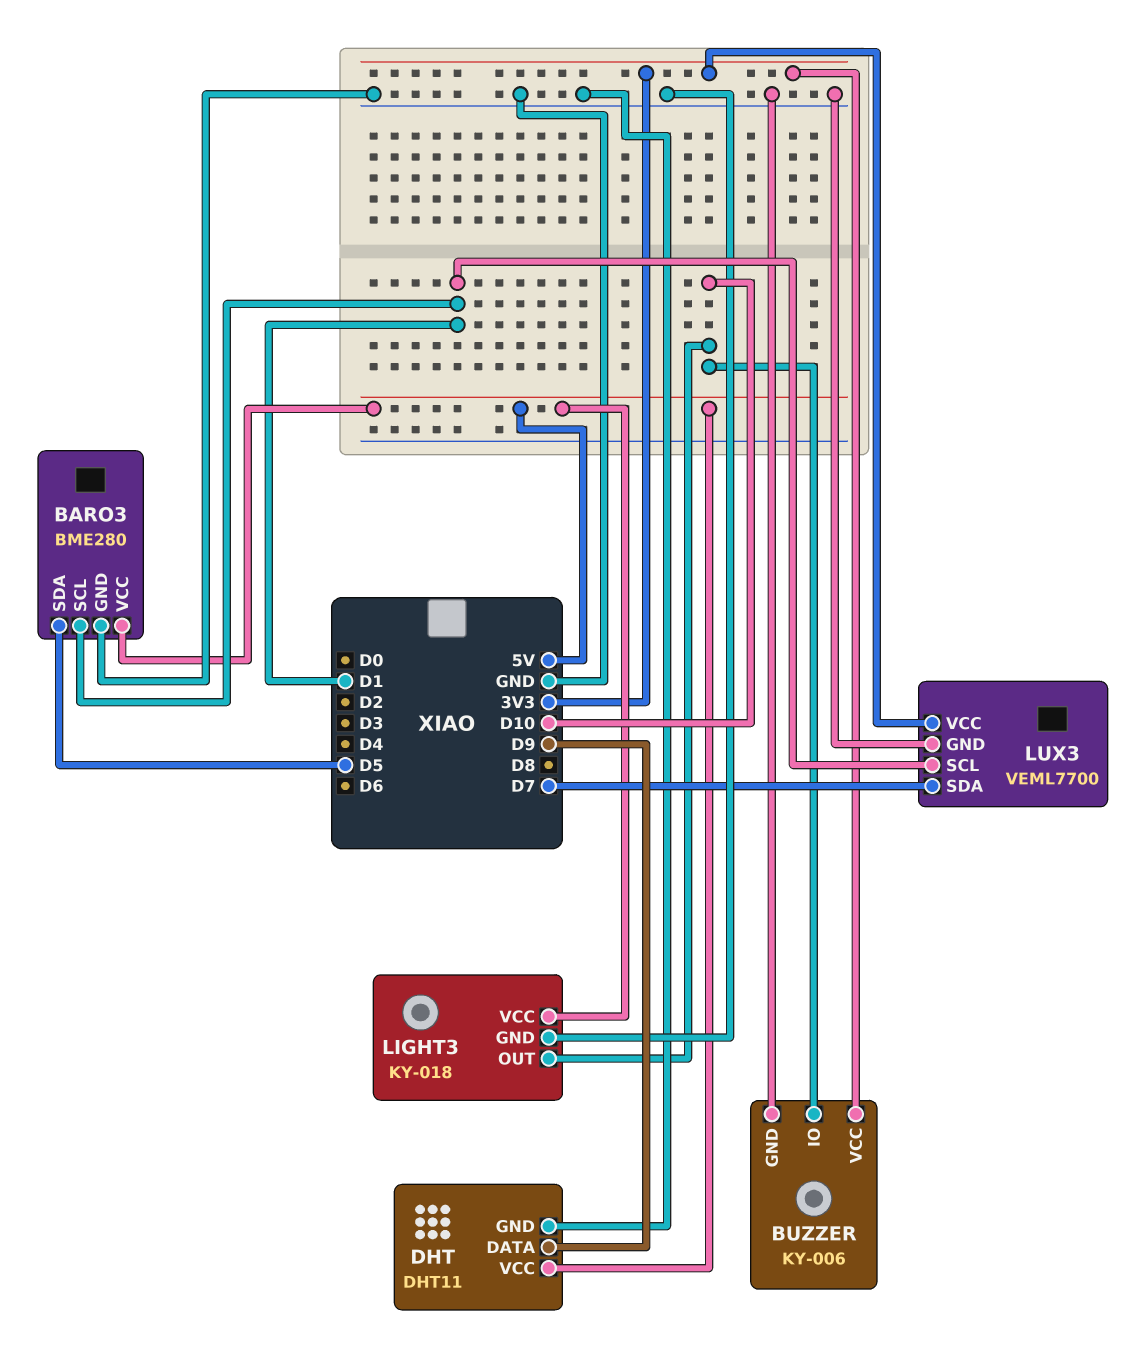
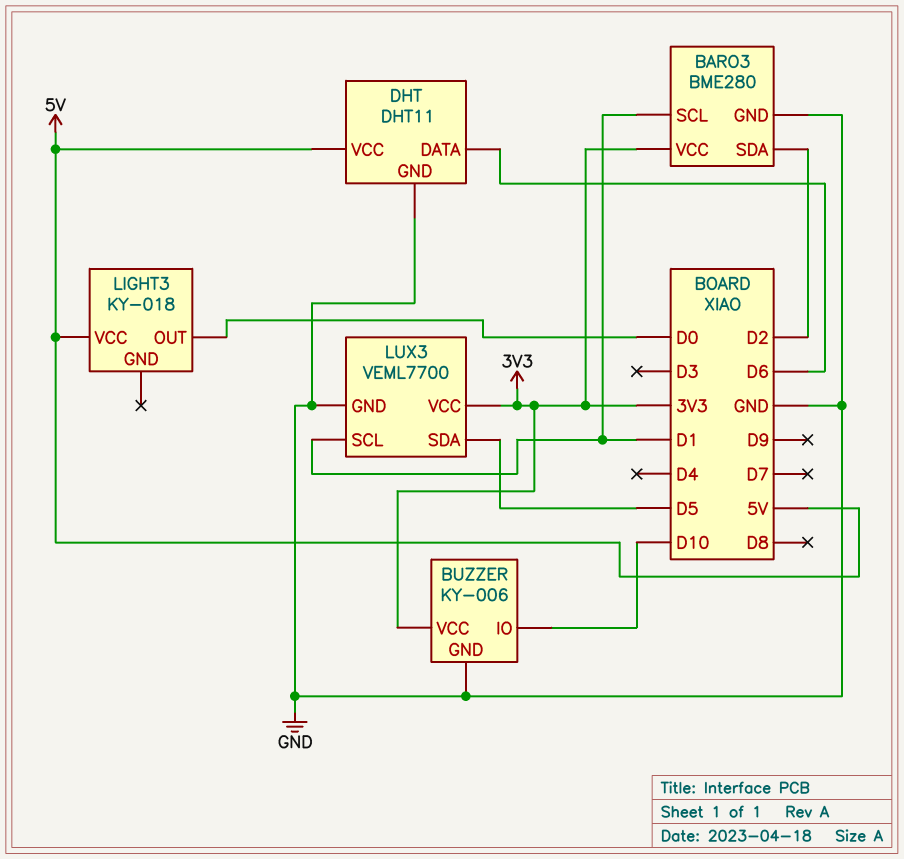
BARO3 pin SDA: D5 -> D2
BARO3 pin VCC: 5V -> 3V3
DHT pin DATA: D9 -> D6
LIGHT3 pin GND: GND -> none
LIGHT3 pin OUT: D10 -> D0
LUX3 pin SDA: D7 -> D5

